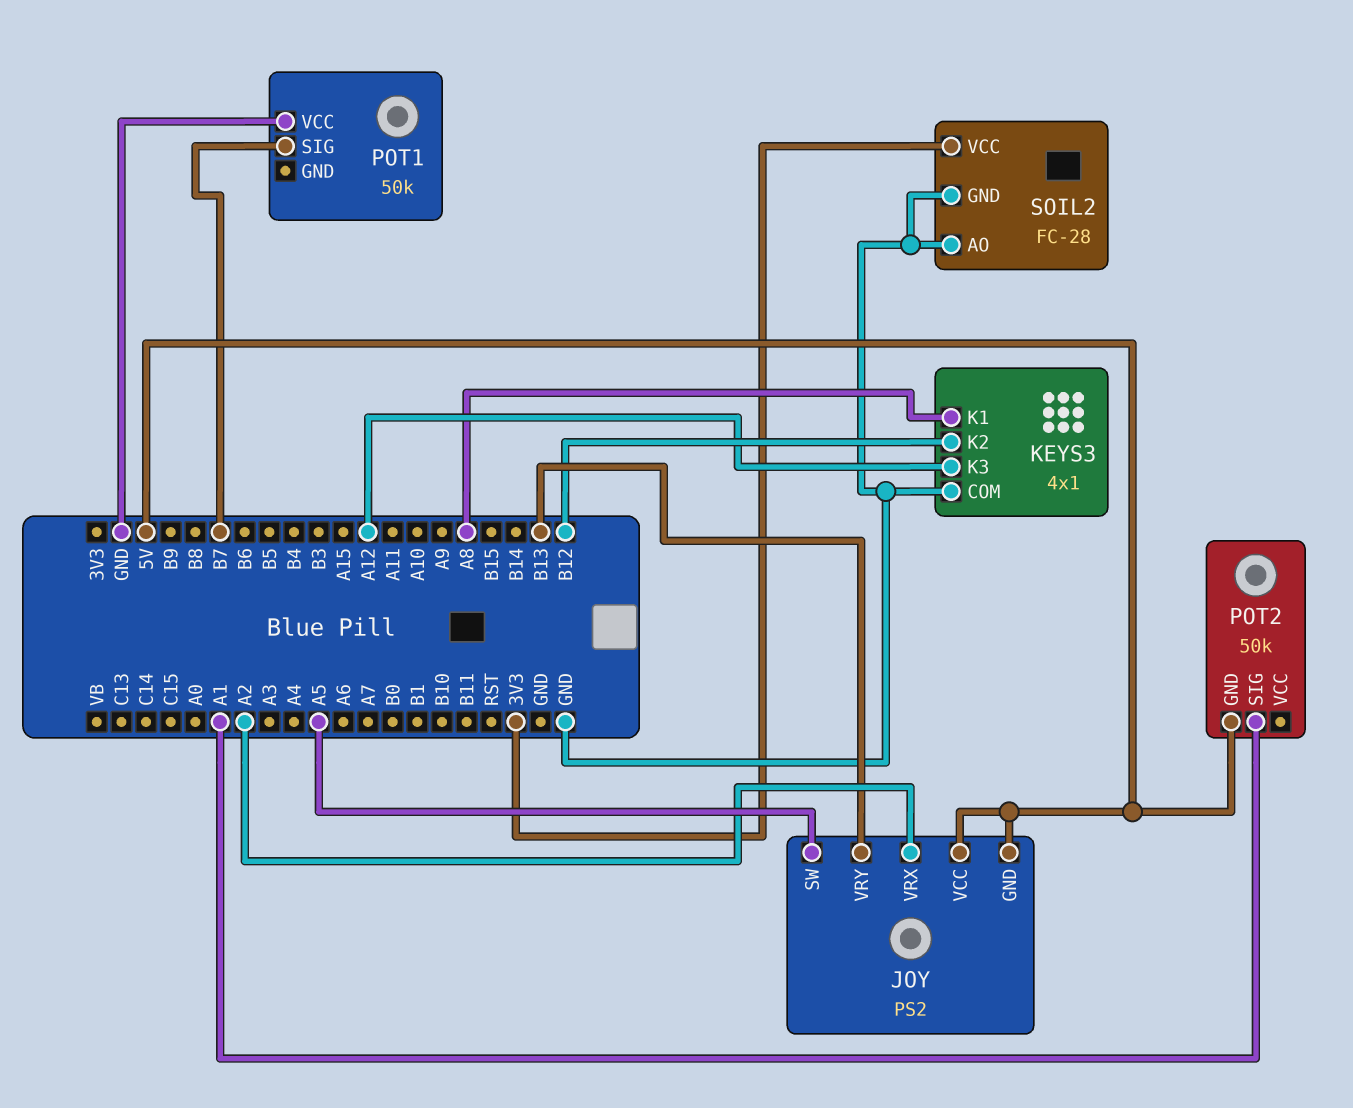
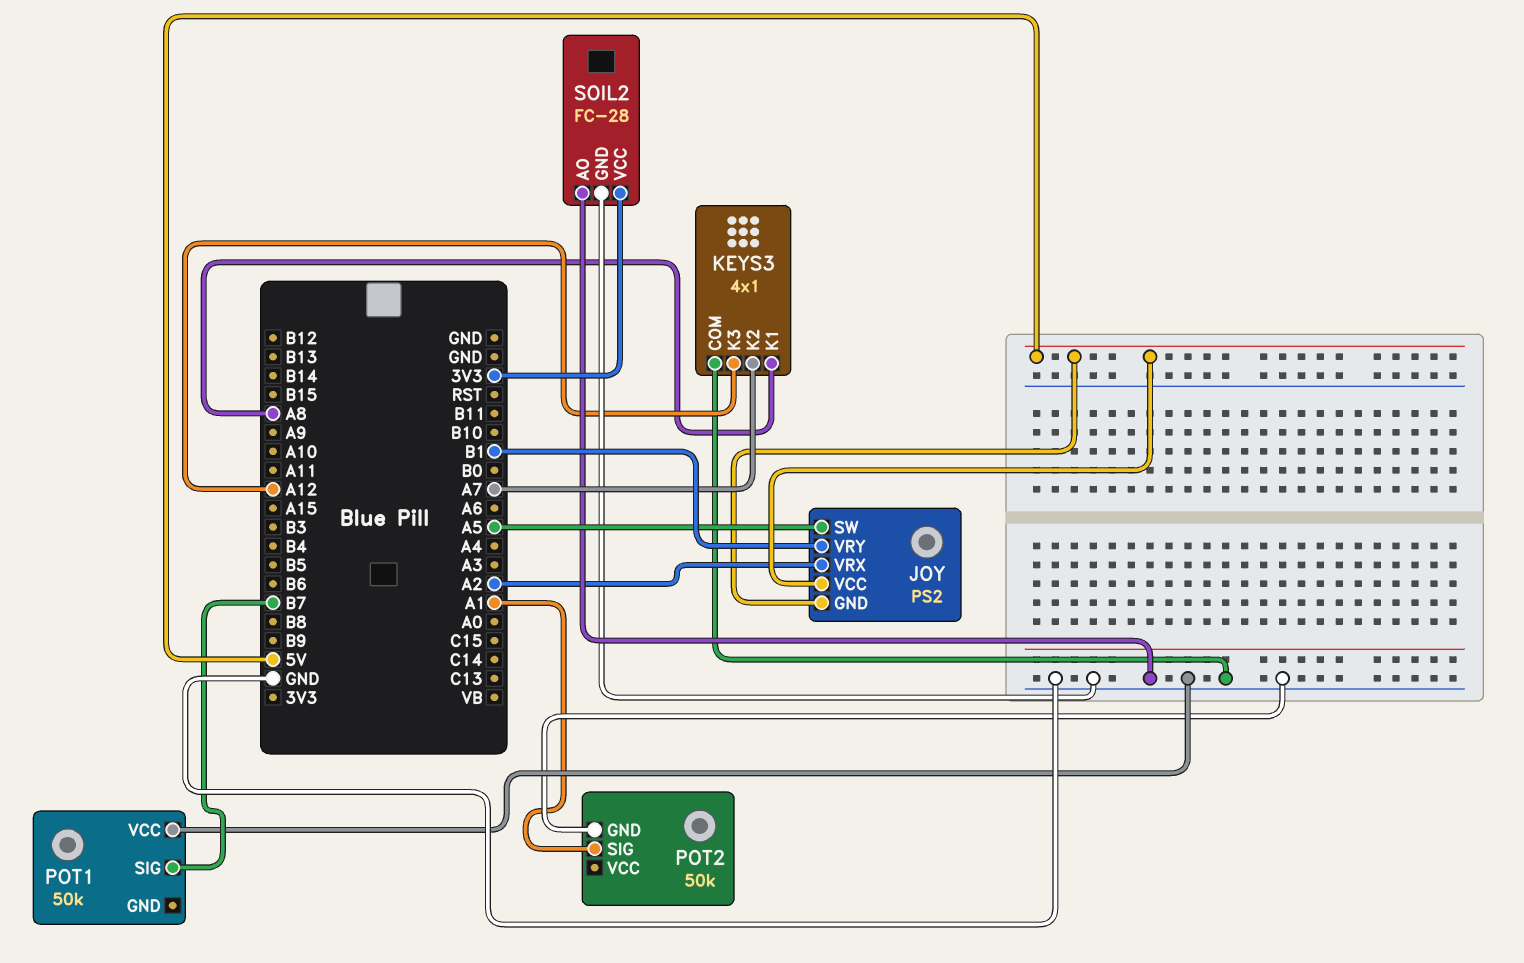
JOY pin VRY: B13 -> B1
KEYS3 pin K2: B12 -> A7
POT2 pin GND: 5V -> GND

